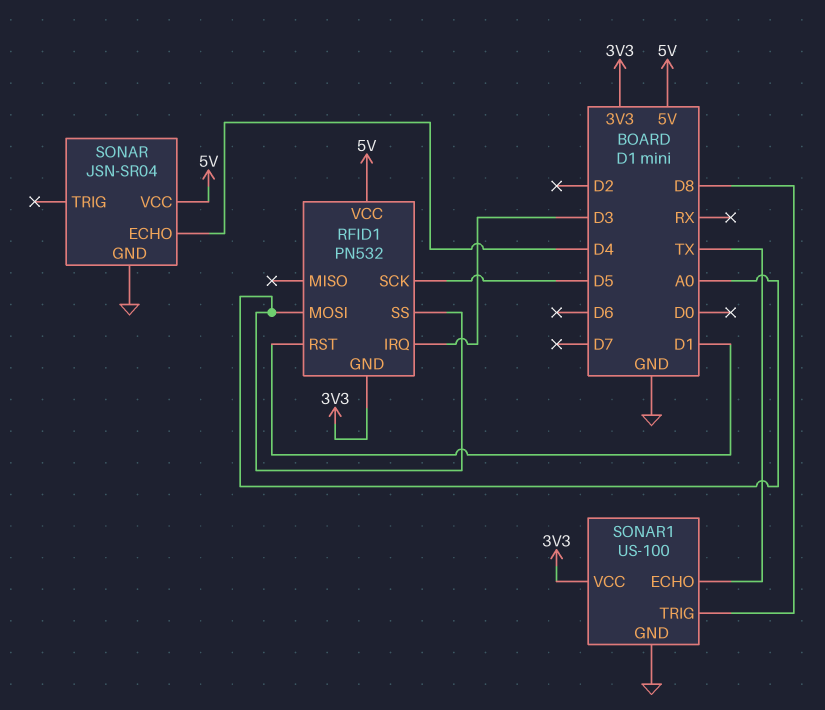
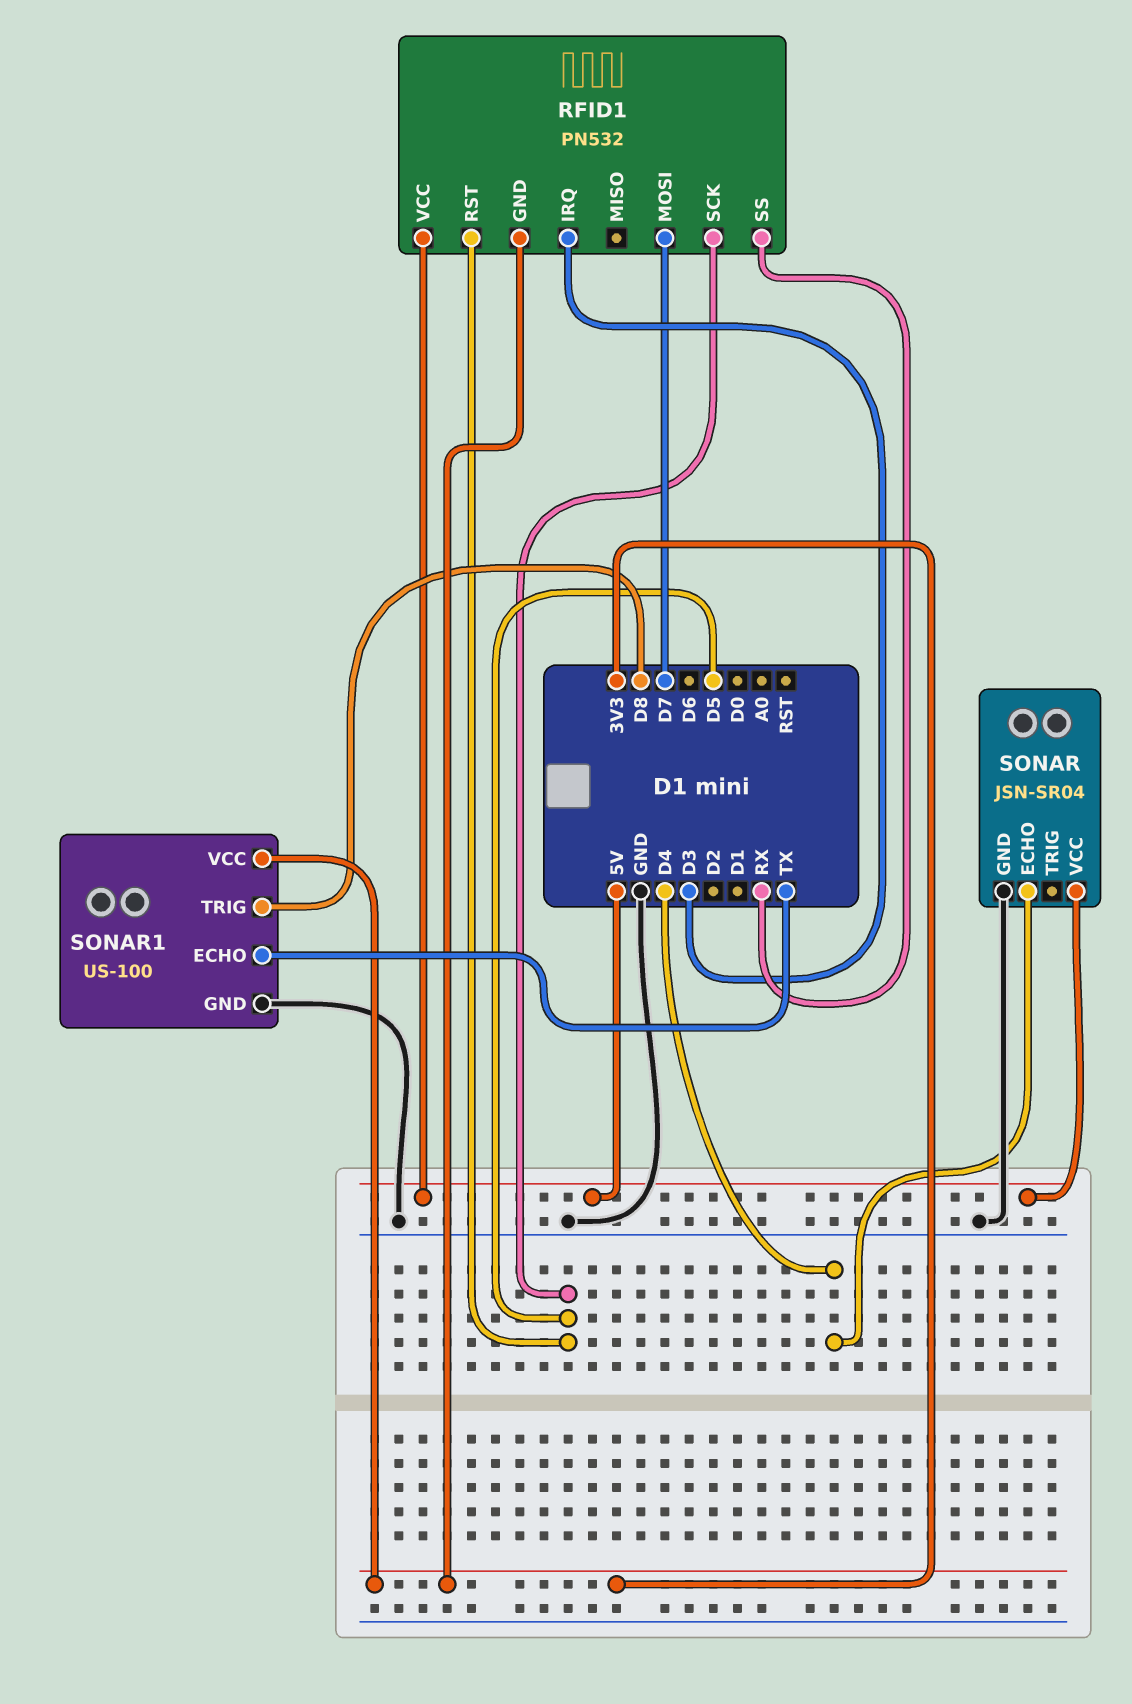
RFID1 pin MOSI: A0 -> D7
RFID1 pin RST: D1 -> D5
RFID1 pin SS: A0 -> RX

